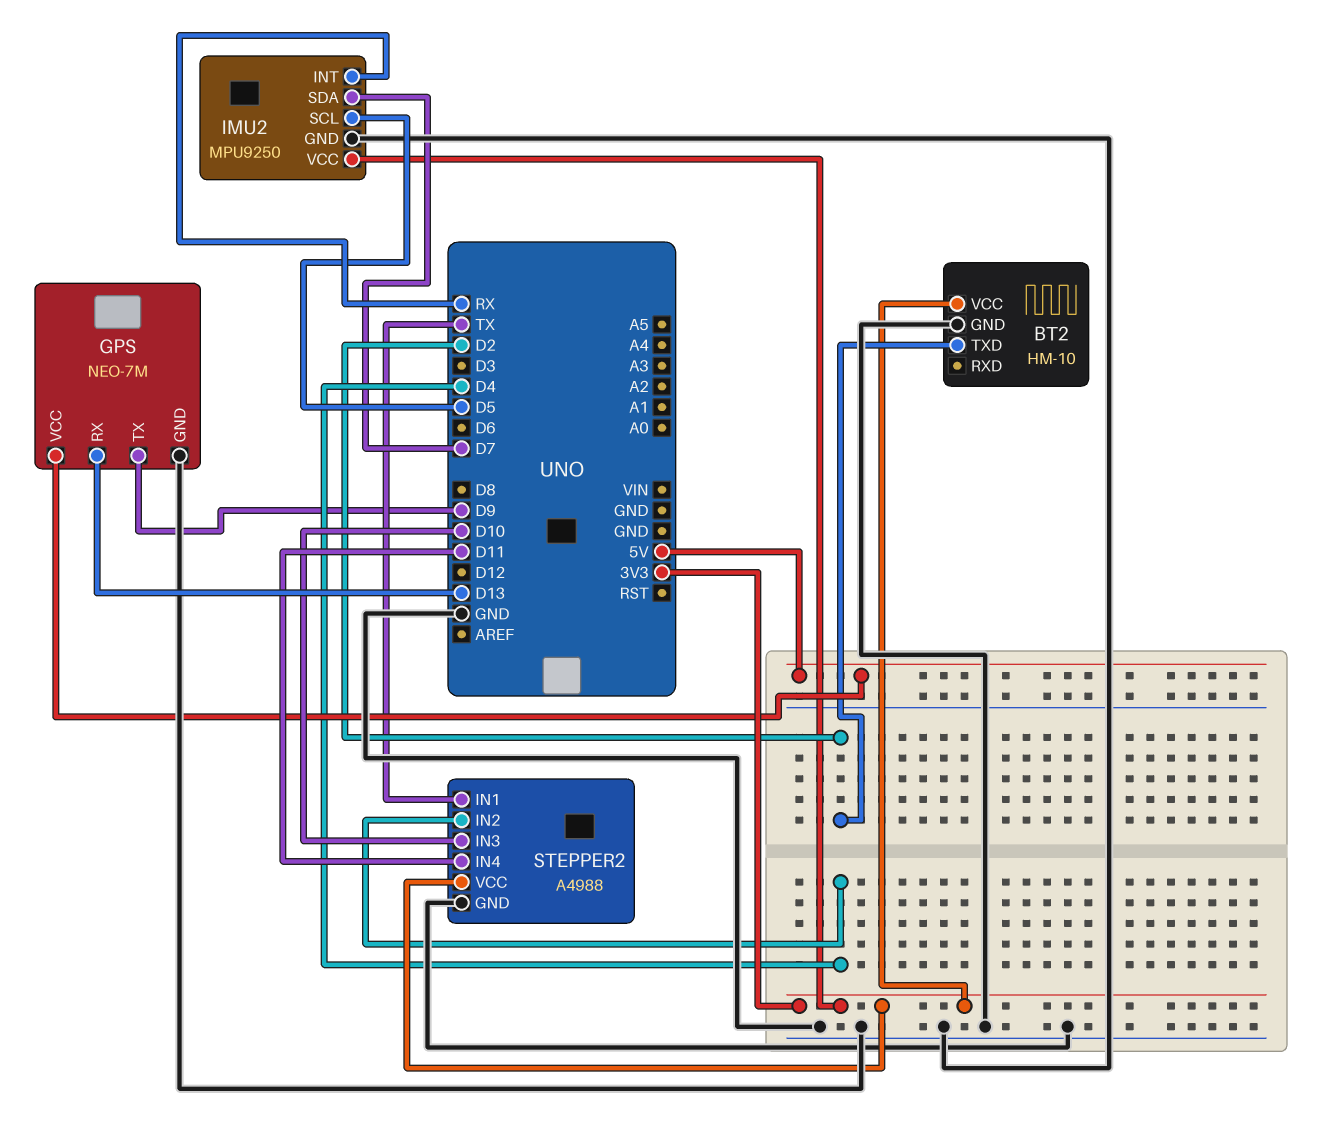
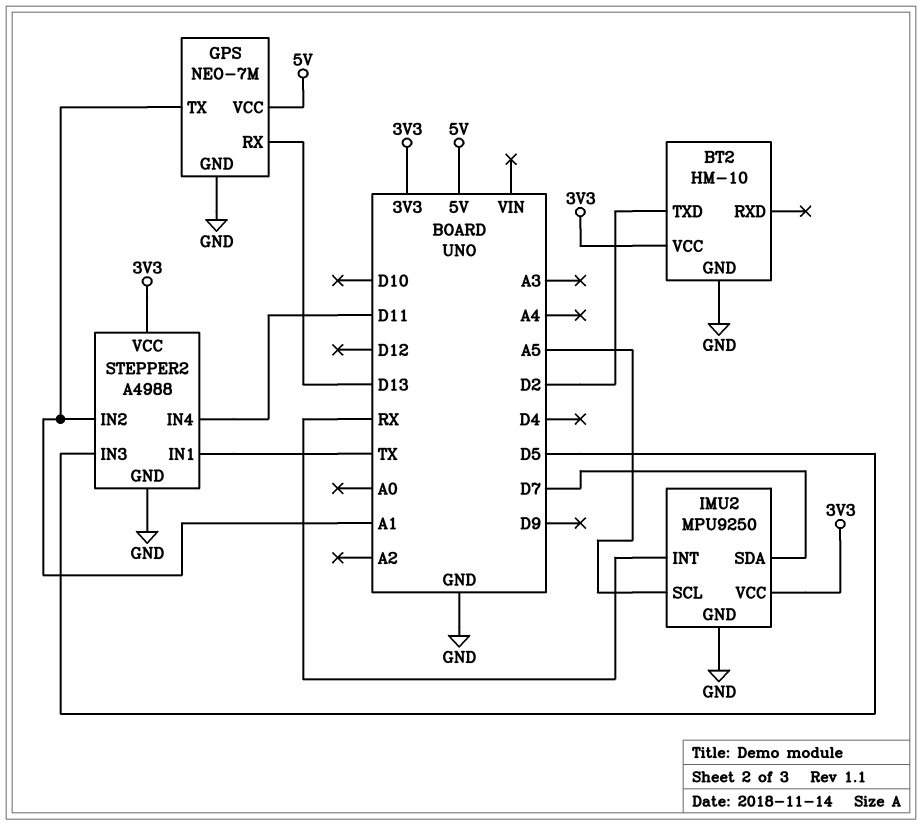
GPS pin TX: D9 -> A1
IMU2 pin SCL: D5 -> A5
STEPPER2 pin IN2: D4 -> A1
STEPPER2 pin IN3: D10 -> D5

